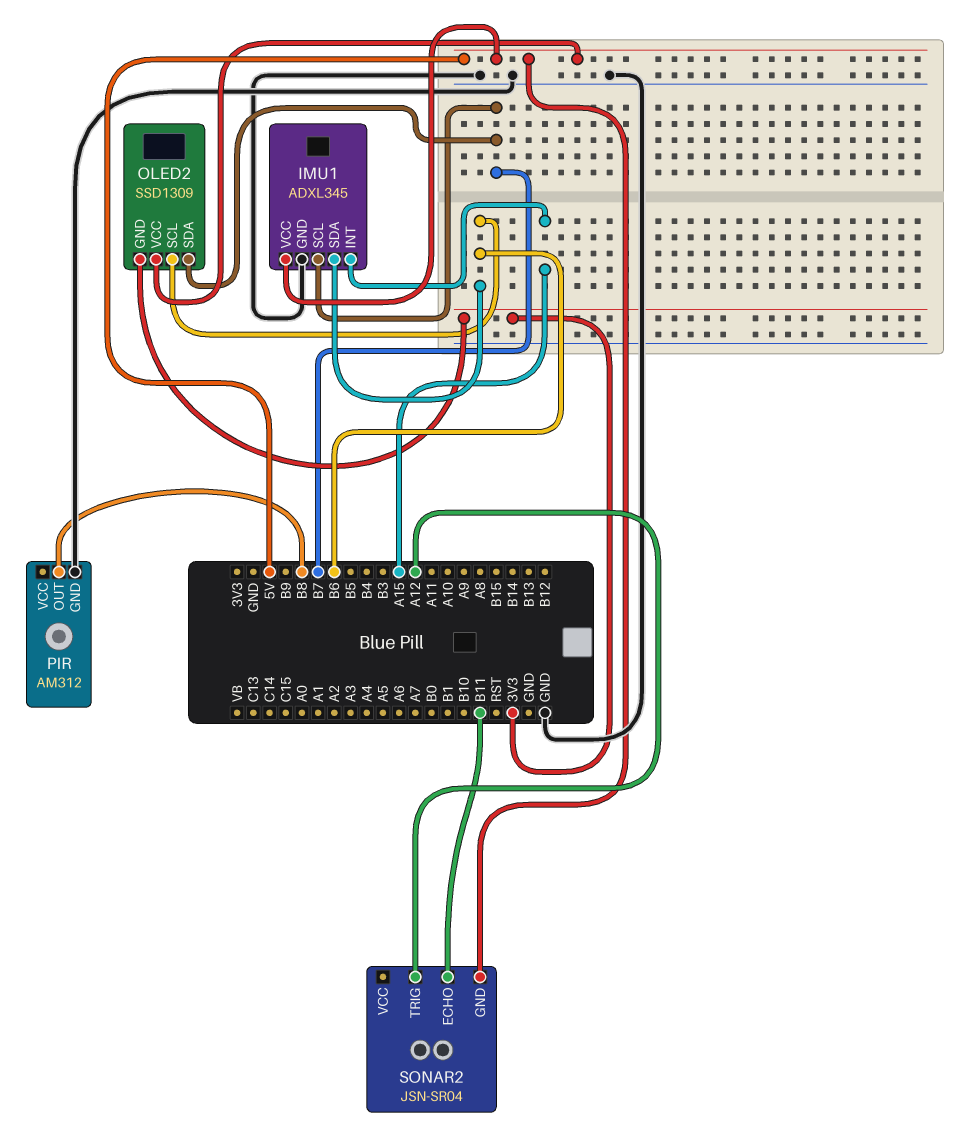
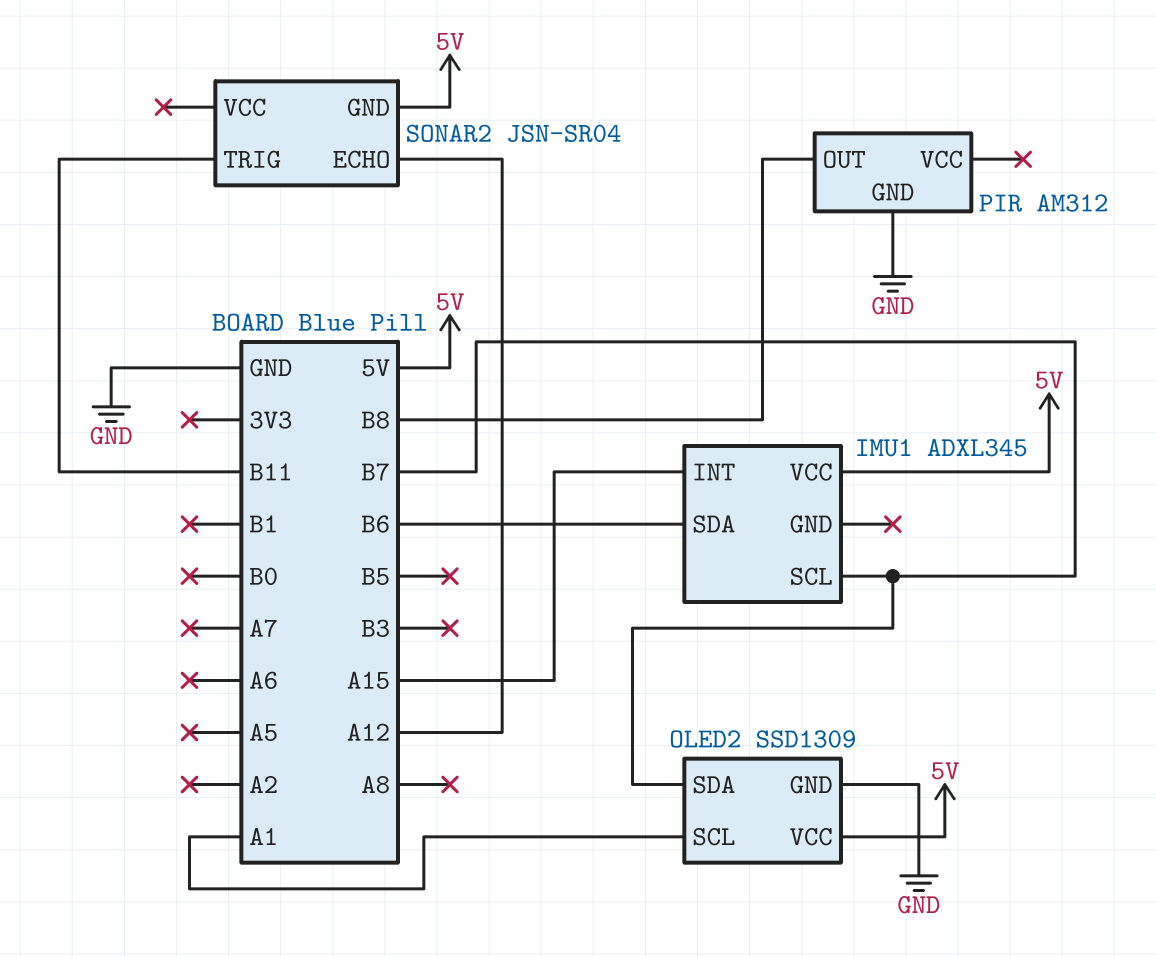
IMU1 pin GND: GND -> none
OLED2 pin GND: 3V3 -> GND
OLED2 pin SCL: B6 -> A1
SONAR2 pin ECHO: B11 -> A12
SONAR2 pin TRIG: A12 -> B11

